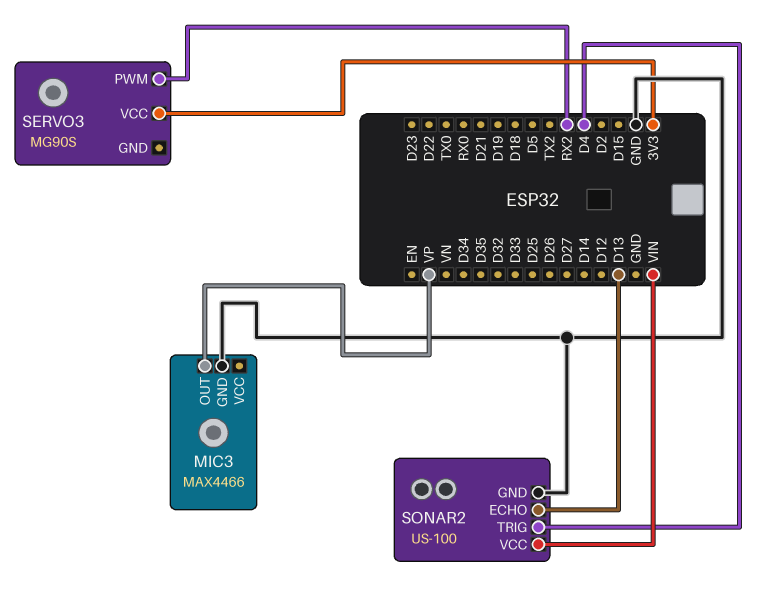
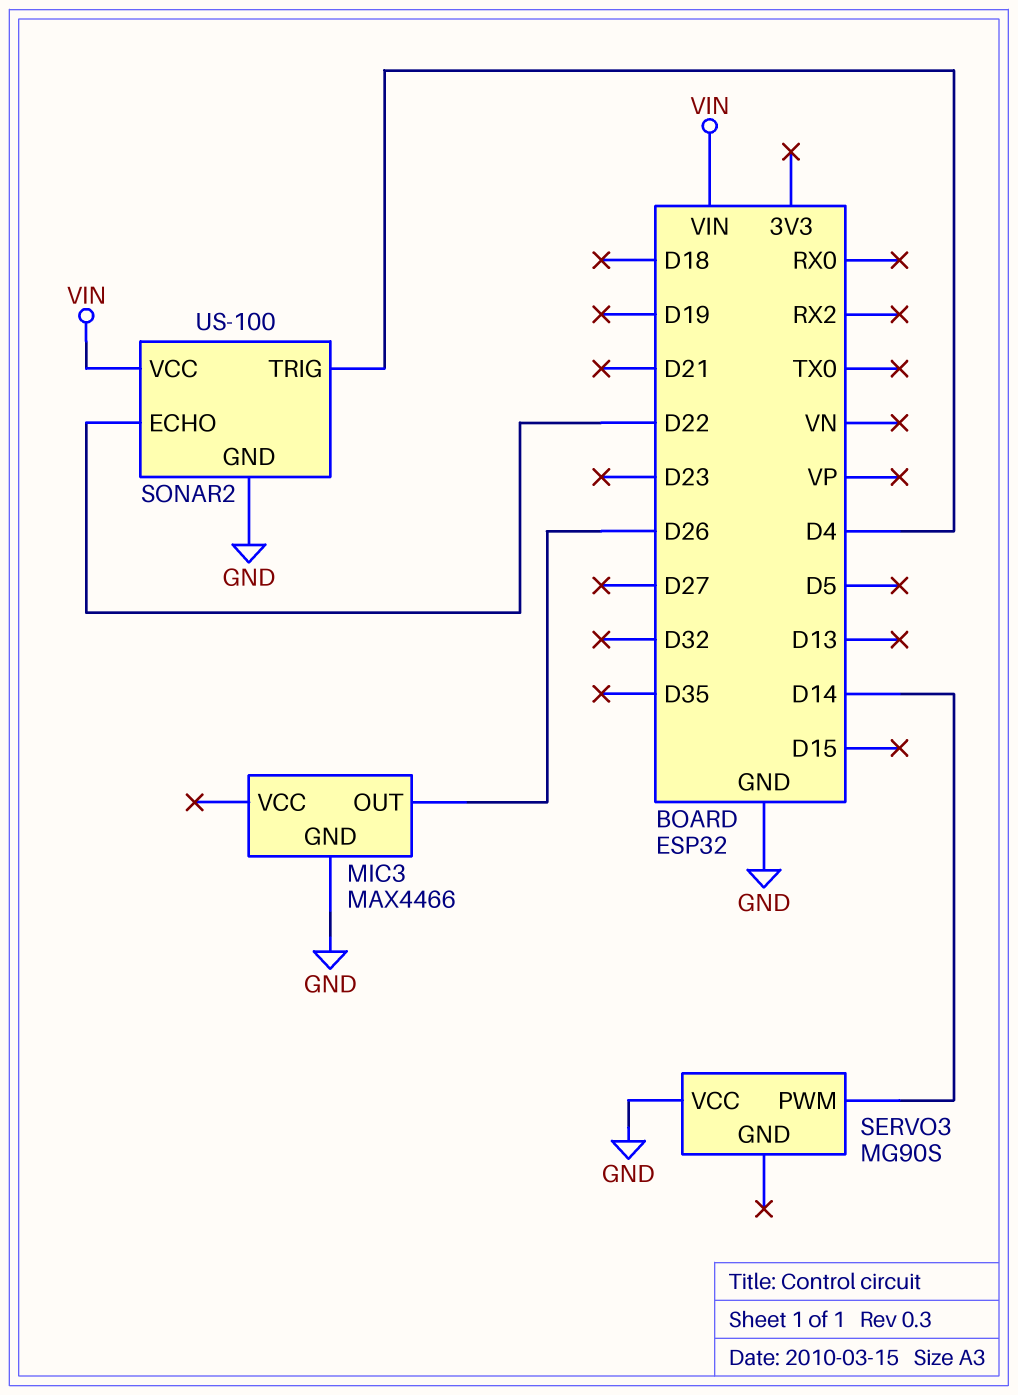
MIC3 pin OUT: VP -> D26
SERVO3 pin PWM: RX2 -> D14
SERVO3 pin VCC: 3V3 -> GND
SONAR2 pin ECHO: D13 -> D22

